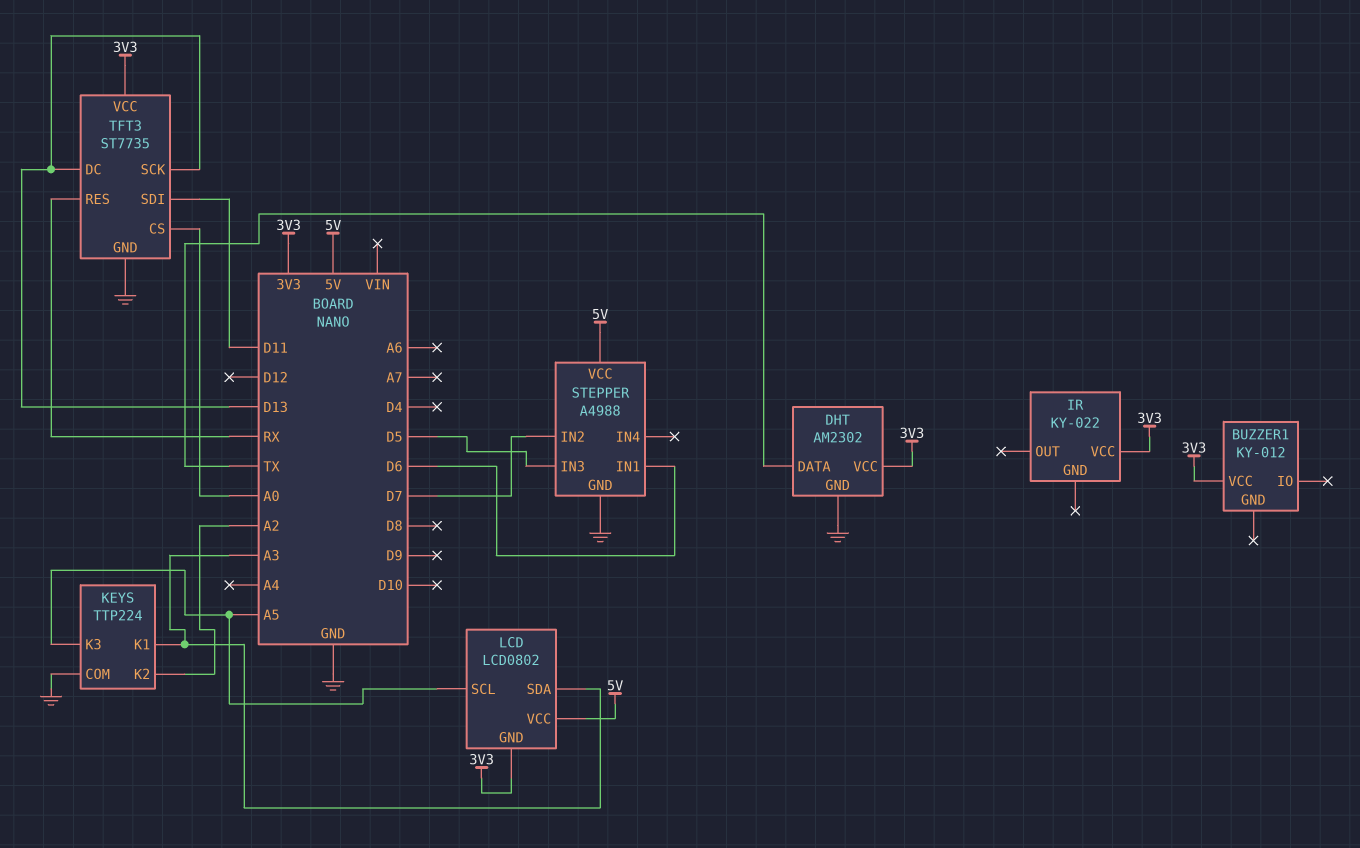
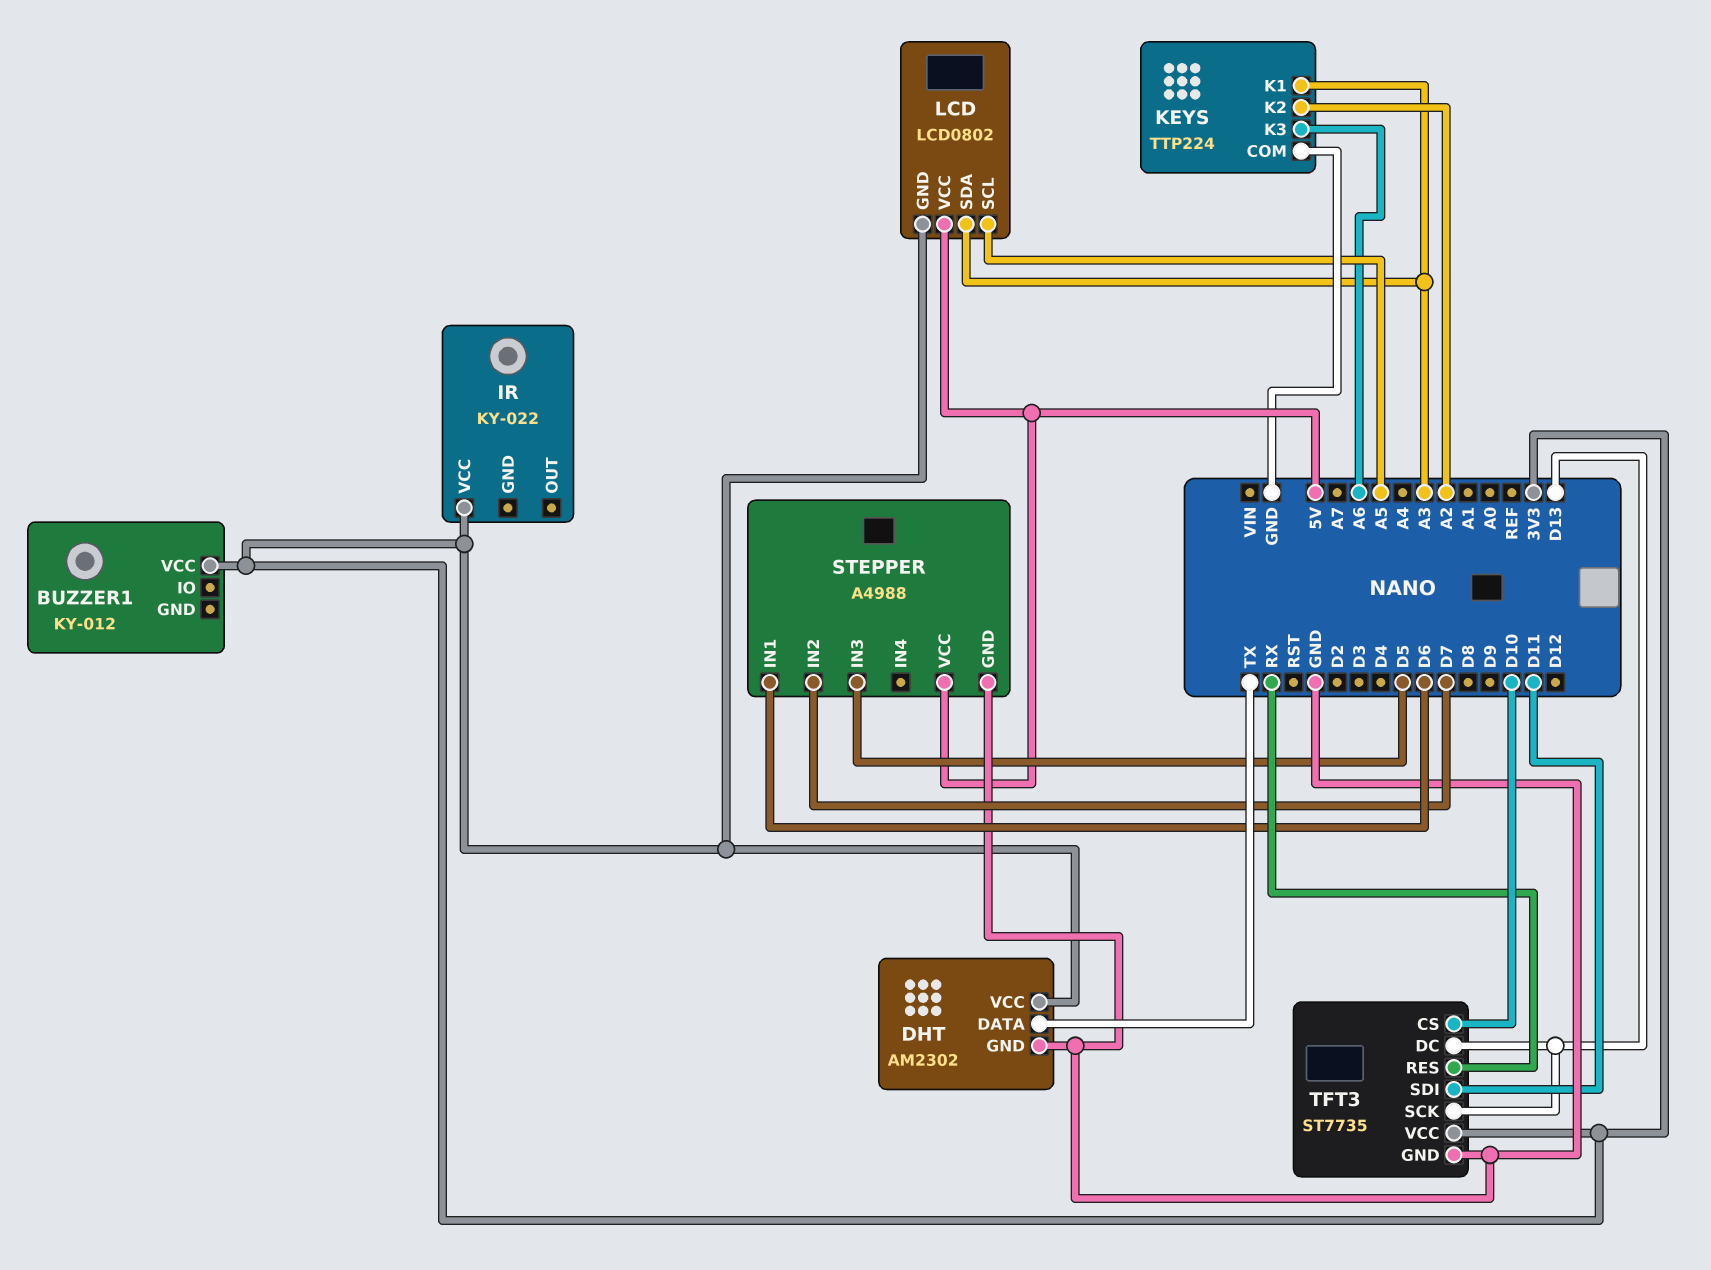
KEYS pin K3: A5 -> A6
TFT3 pin CS: A0 -> D10

